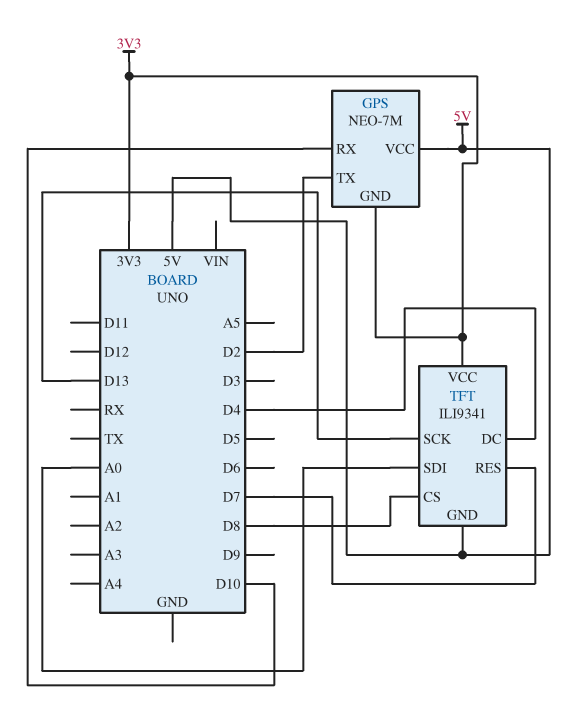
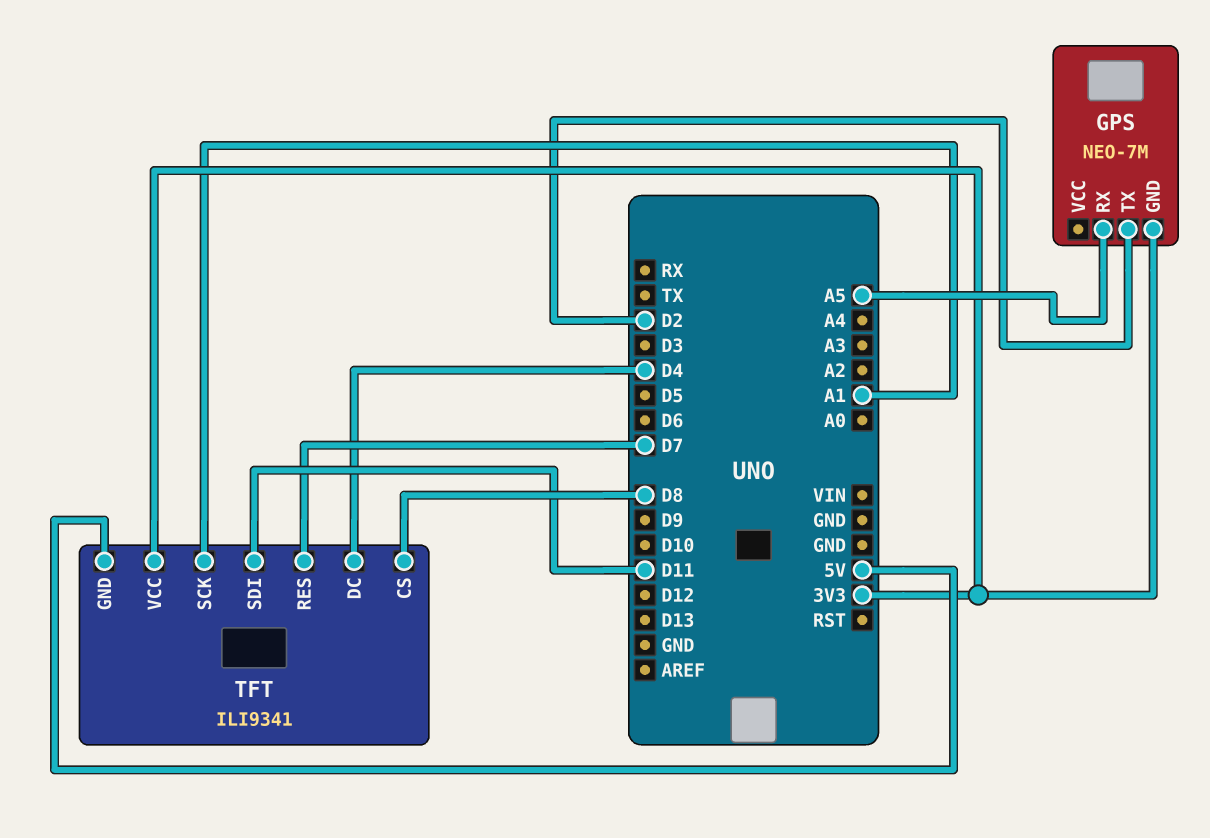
GPS pin RX: D10 -> A5
GPS pin VCC: 5V -> none
TFT pin SCK: D13 -> A1
TFT pin SDI: A0 -> D11

